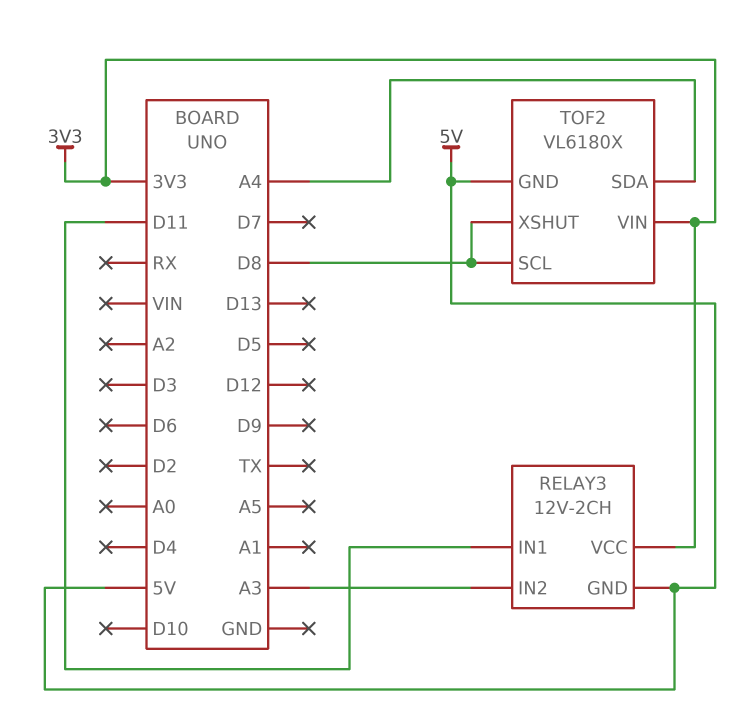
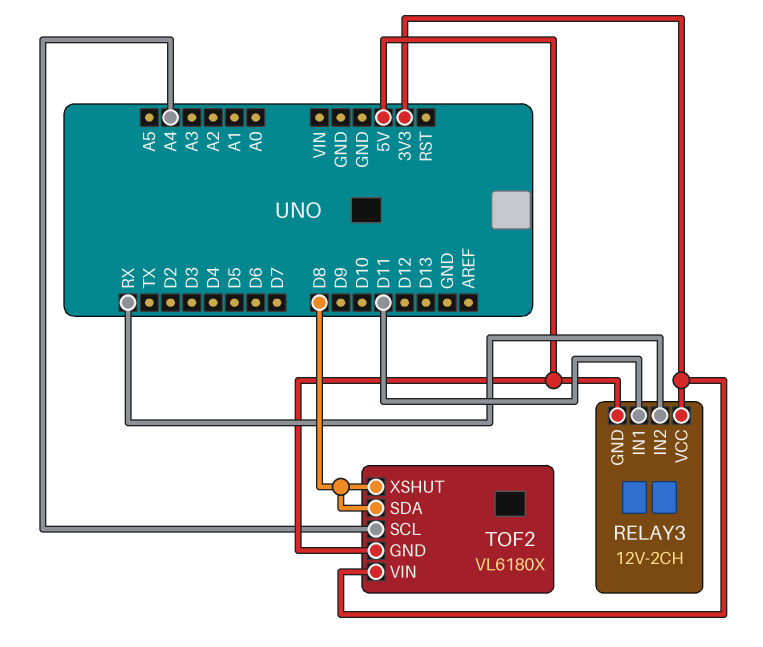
RELAY3 pin IN2: A3 -> RX
TOF2 pin SCL: D8 -> A4
TOF2 pin SDA: A4 -> D8

